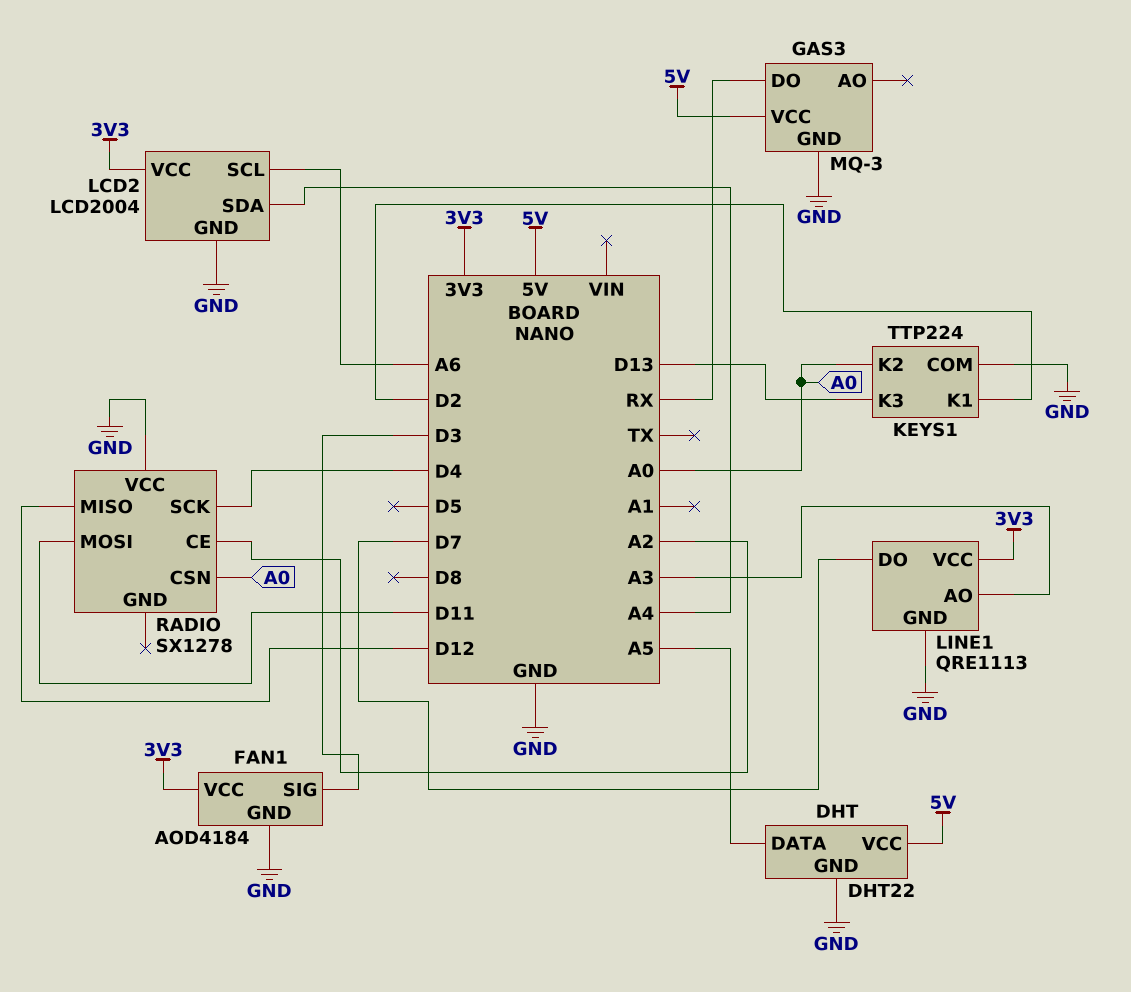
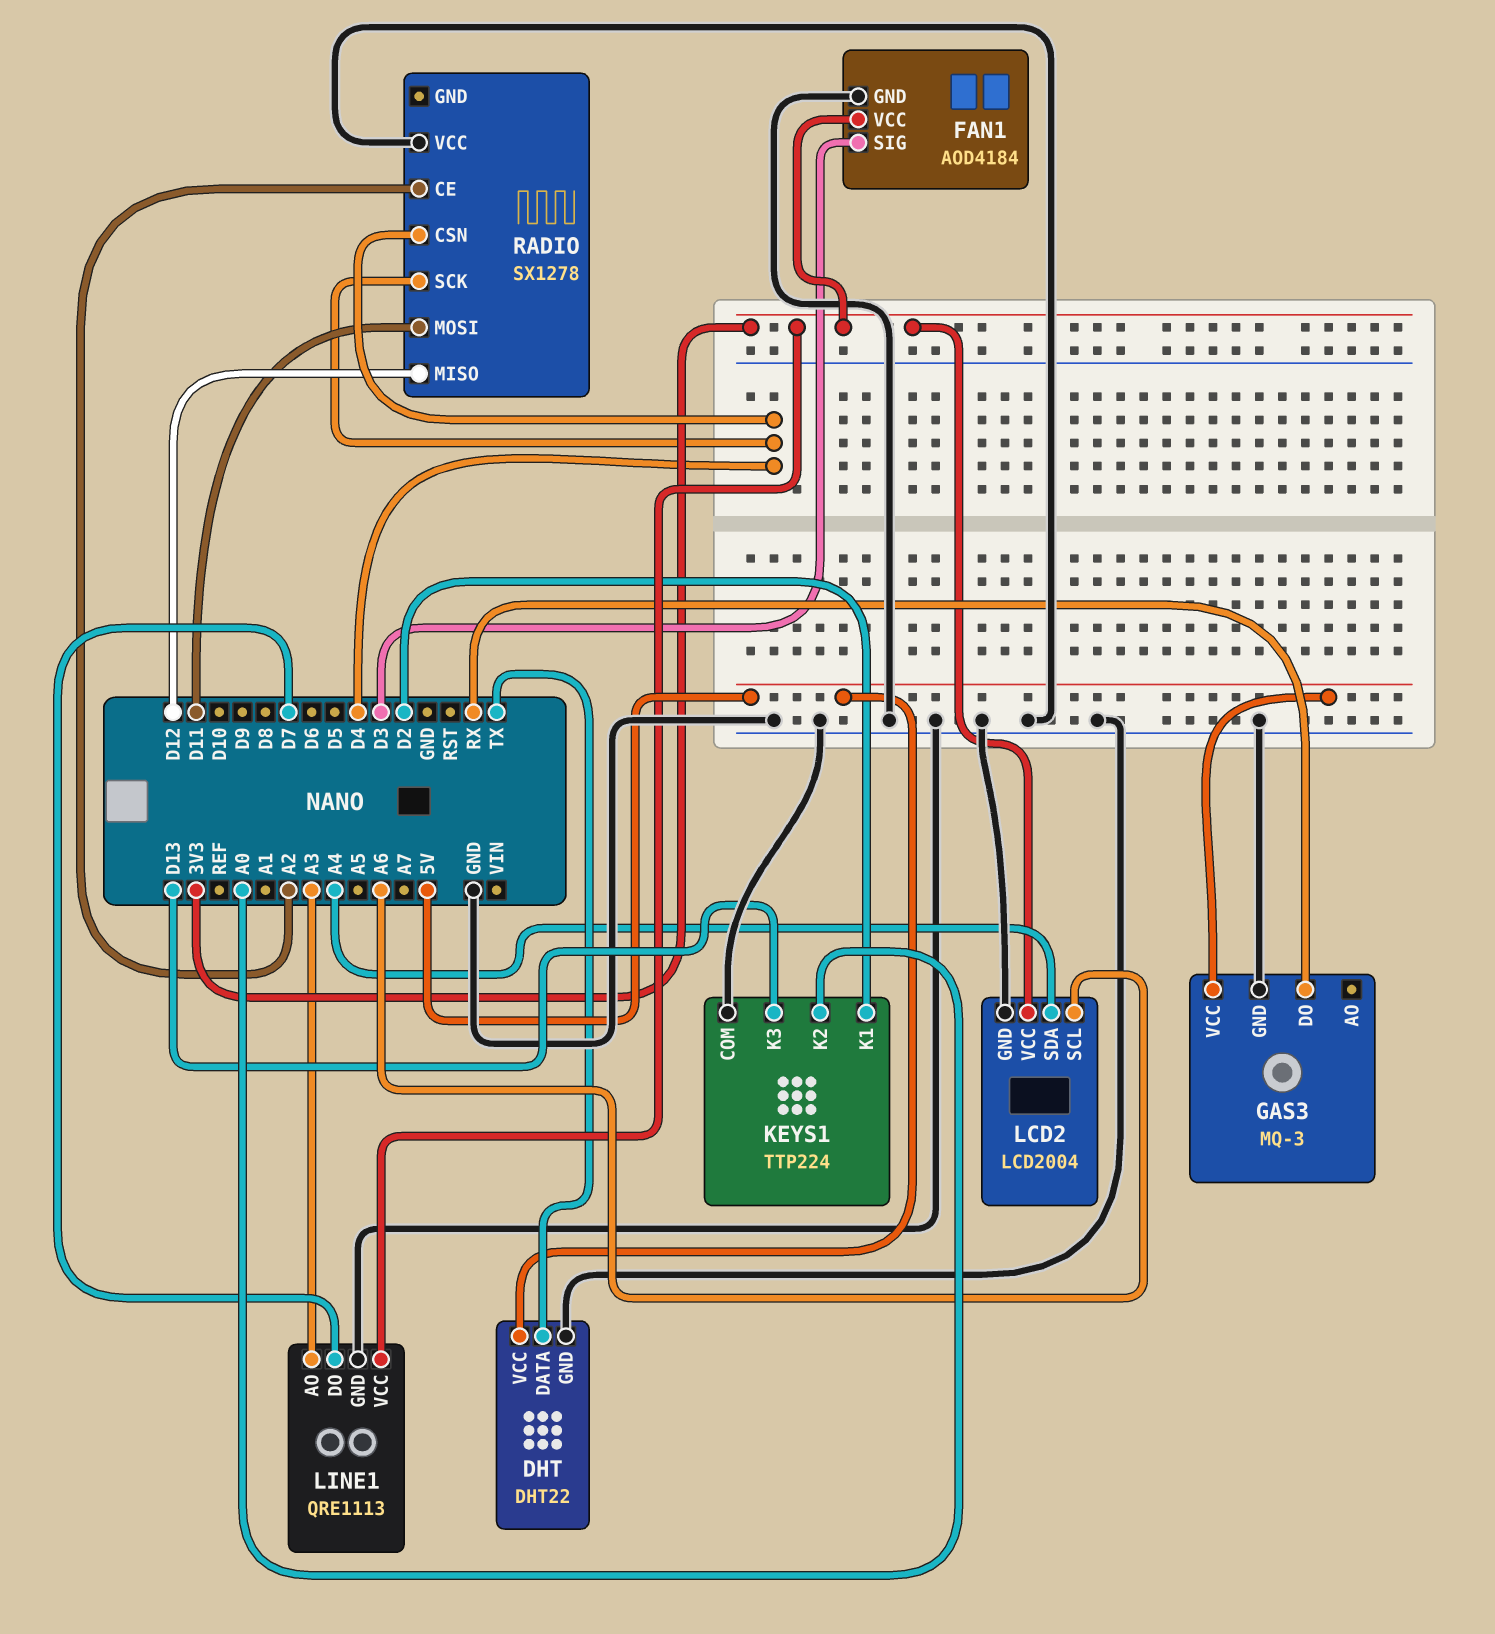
DHT pin DATA: A5 -> TX
RADIO pin CSN: A0 -> D4

